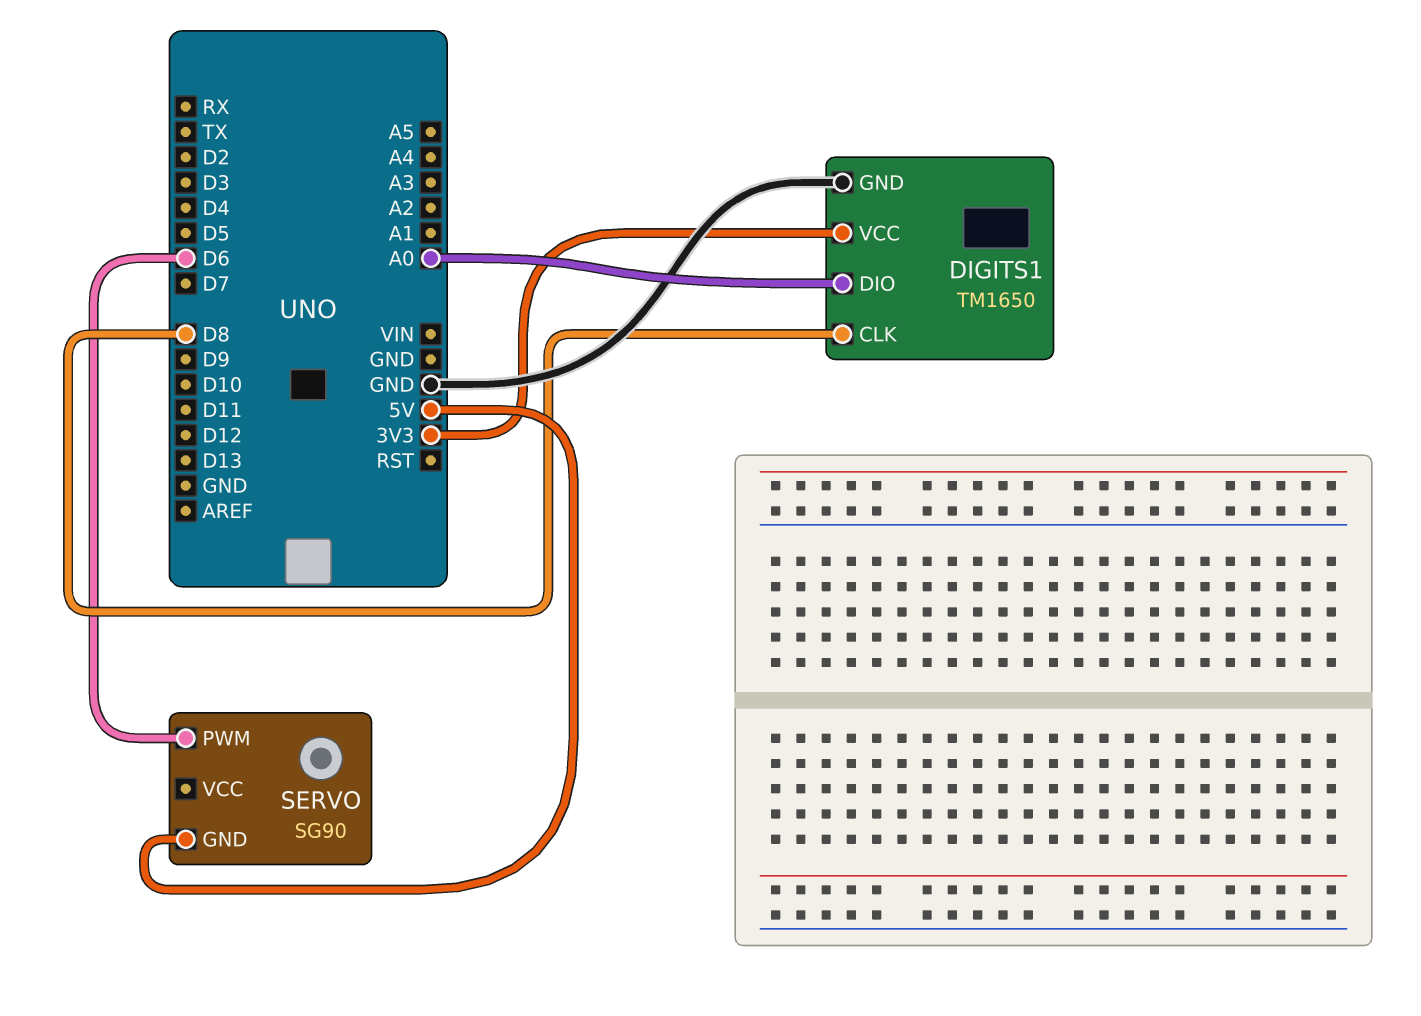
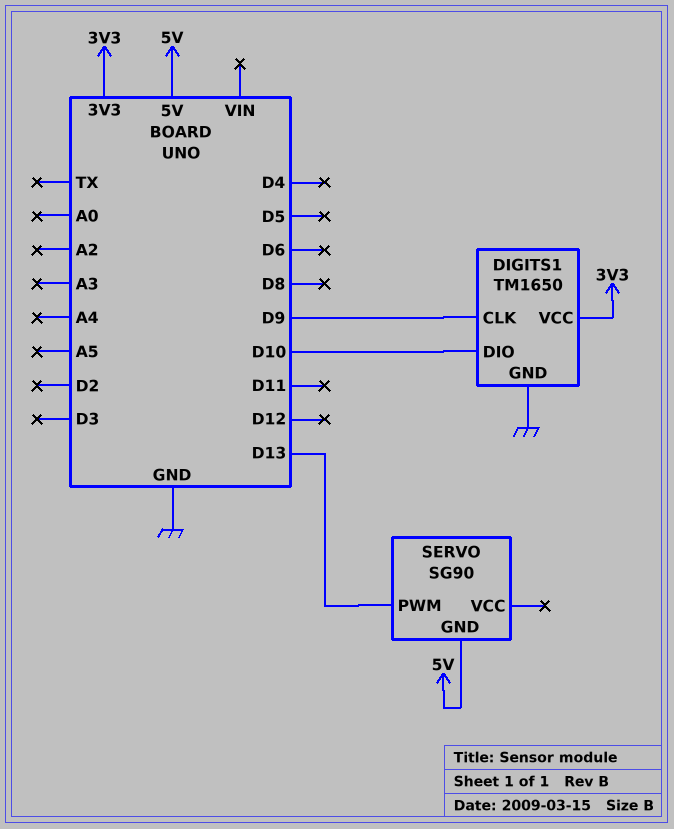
DIGITS1 pin CLK: D8 -> D9
DIGITS1 pin DIO: A0 -> D10
SERVO pin PWM: D6 -> D13

